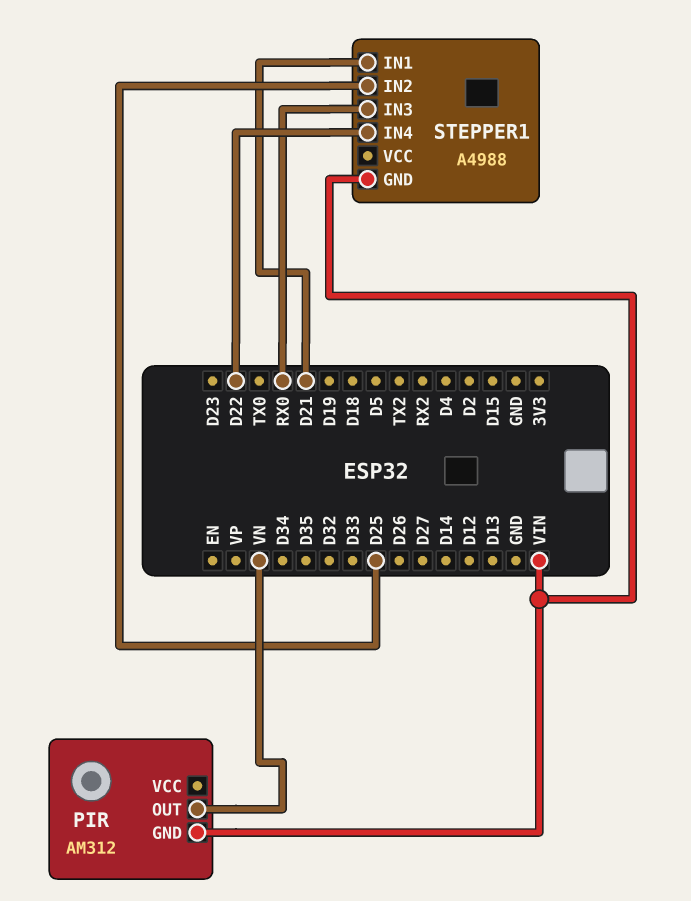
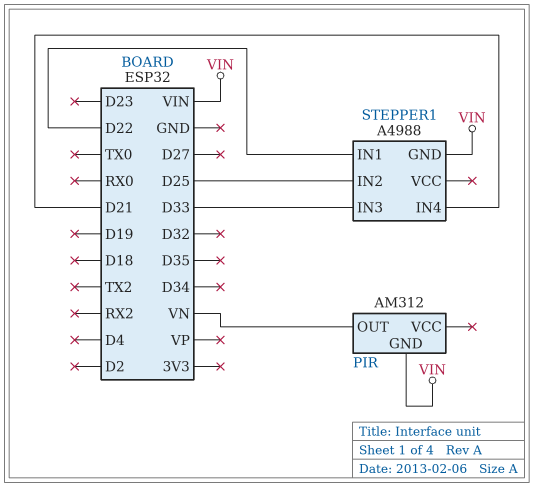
STEPPER1 pin IN1: D21 -> D22
STEPPER1 pin IN3: RX0 -> D33
STEPPER1 pin IN4: D22 -> D21

